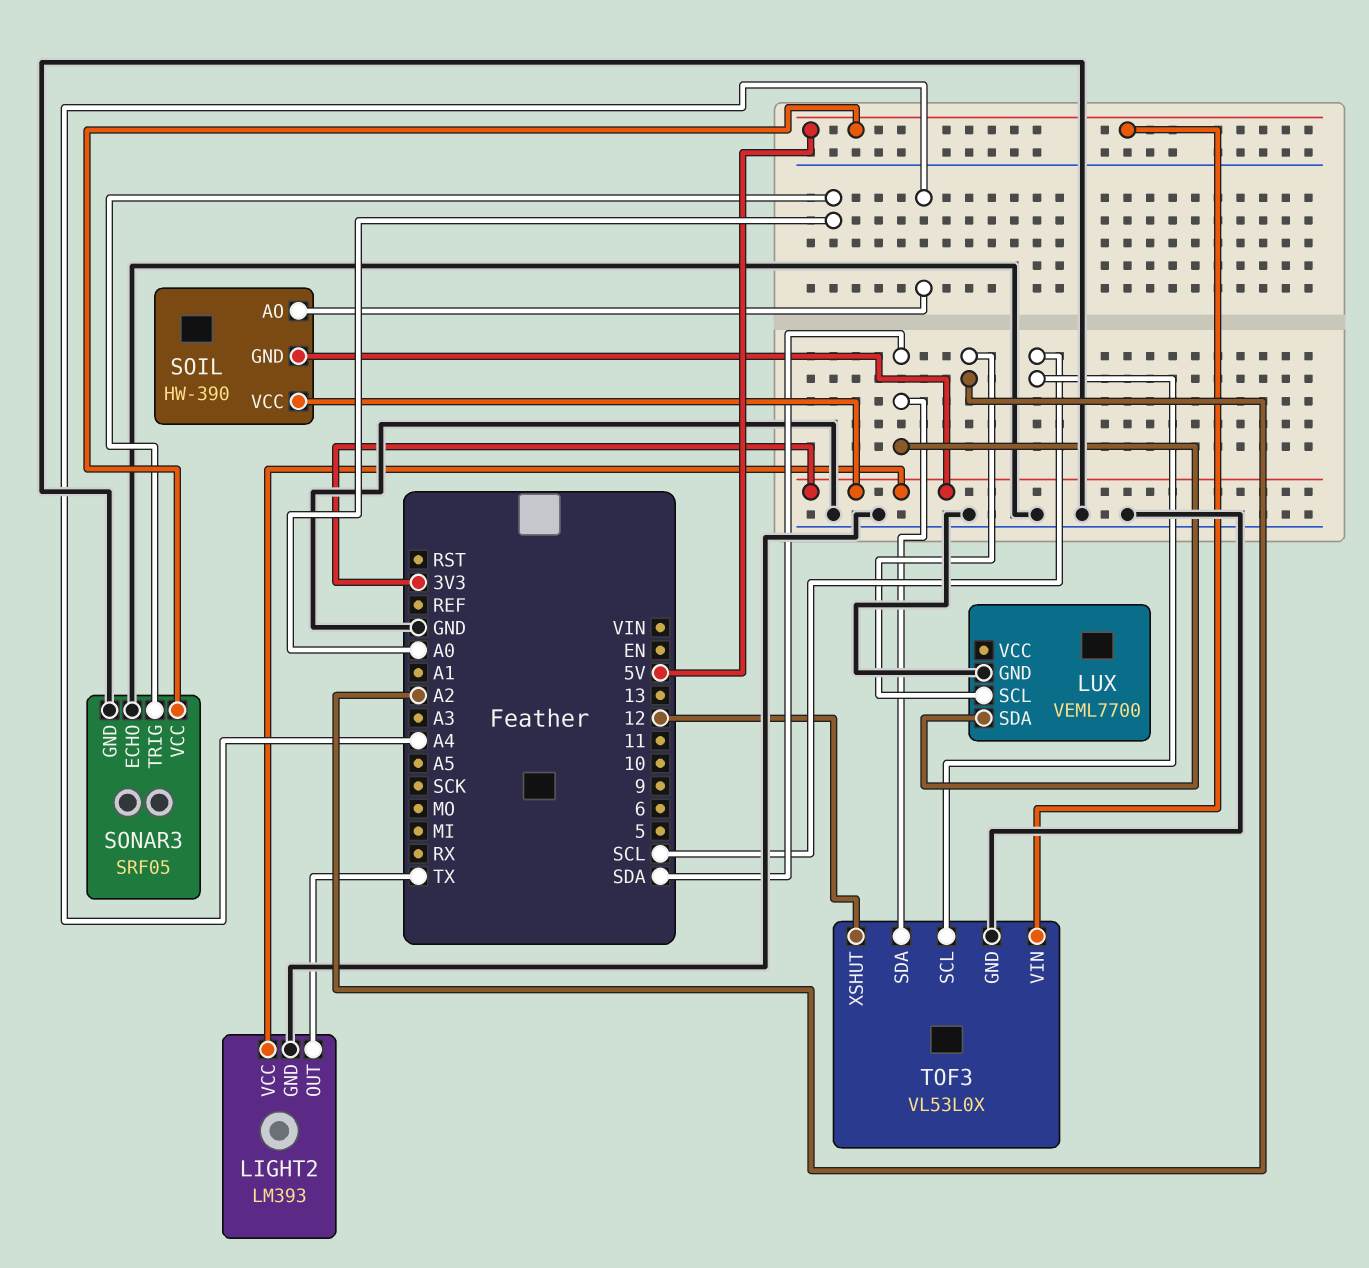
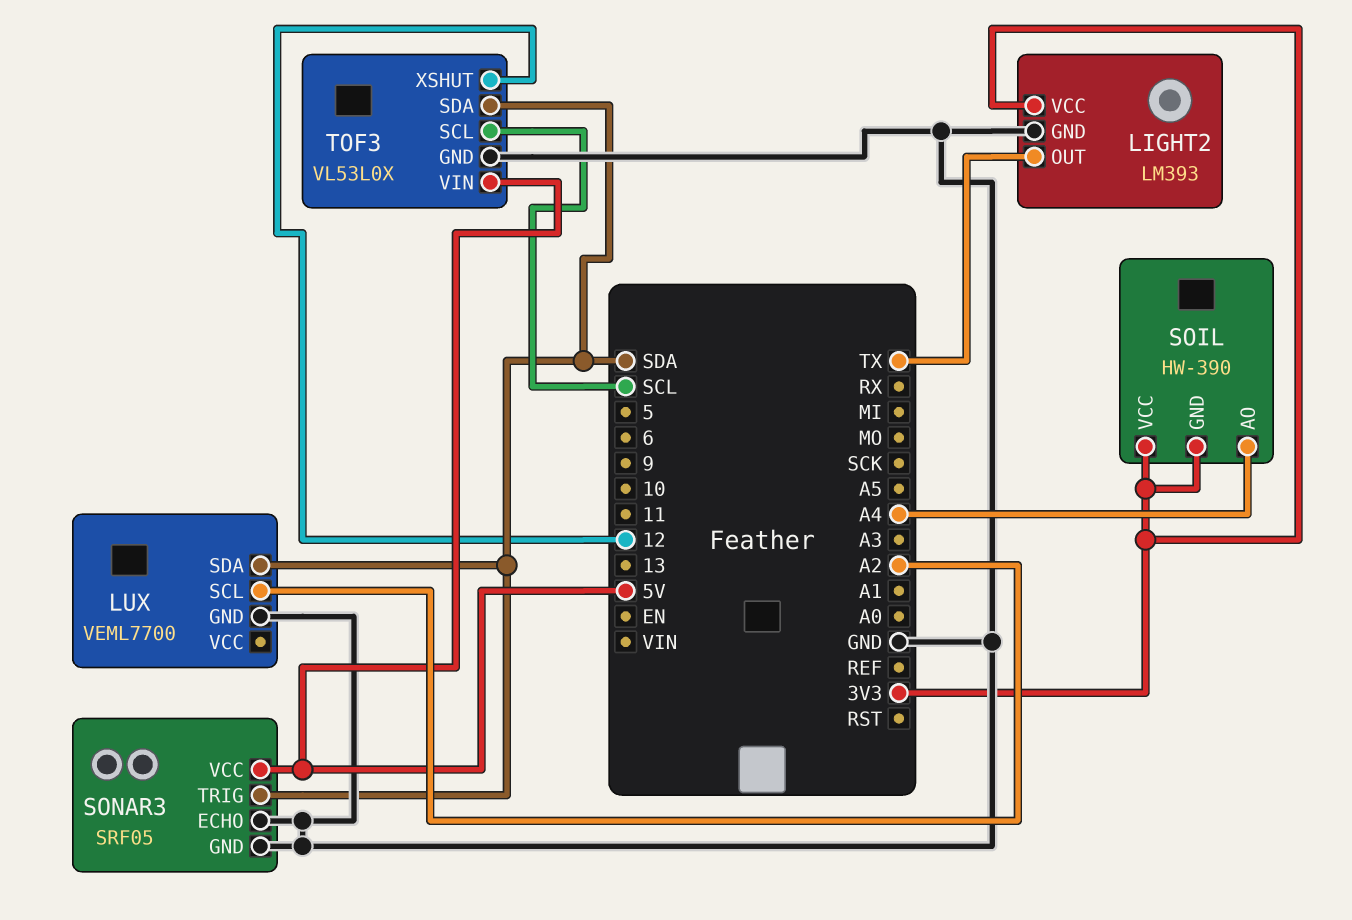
SONAR3 pin TRIG: A0 -> SDA

